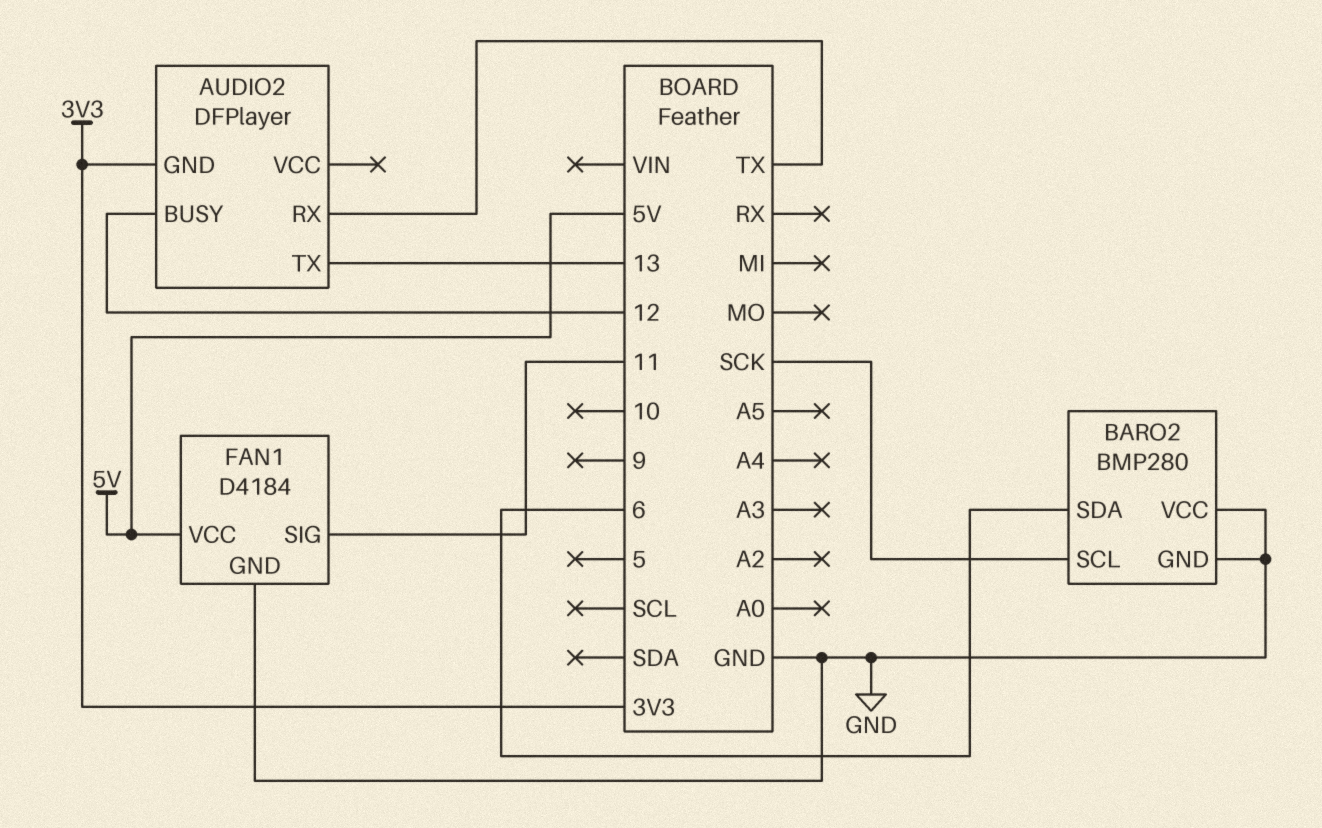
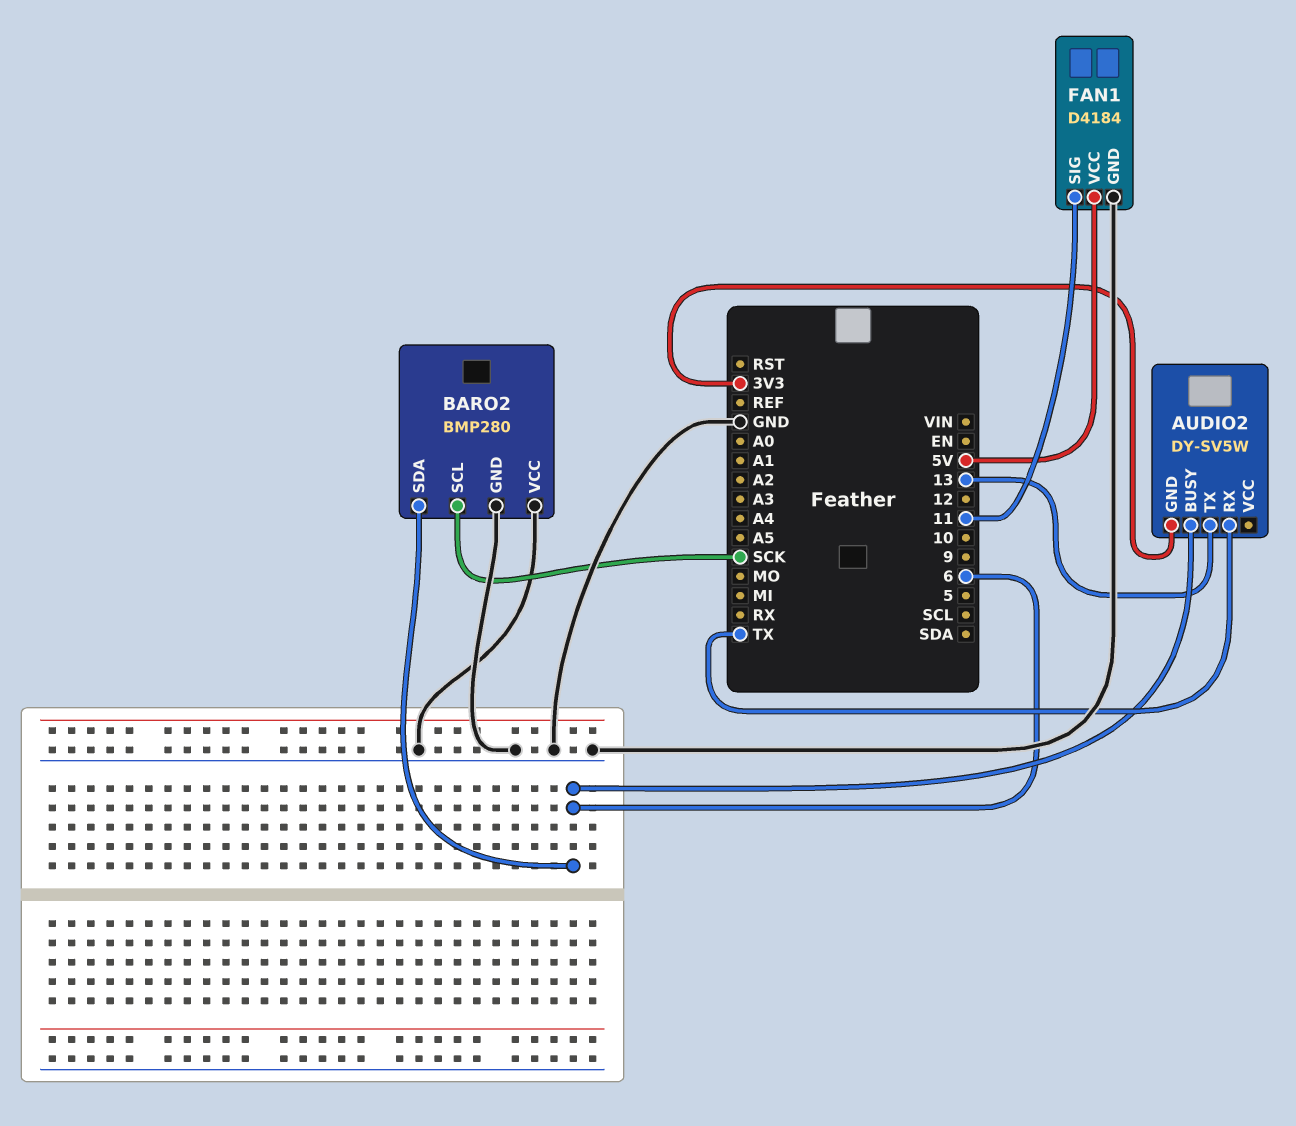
AUDIO2: DFPlayer -> DY-SV5W
AUDIO2 pin BUSY: 12 -> 6

